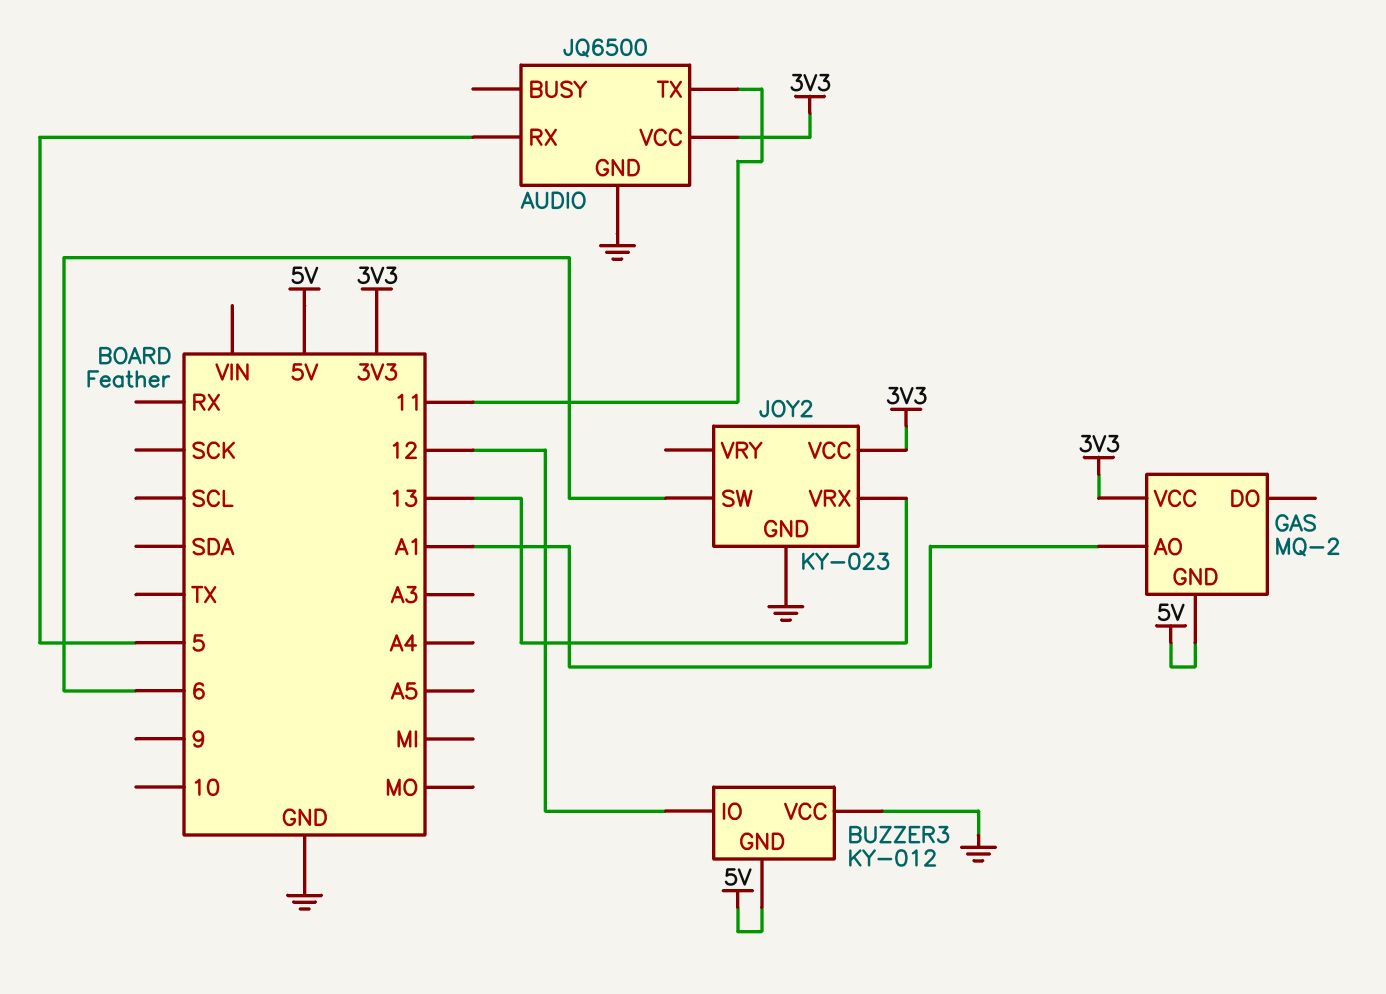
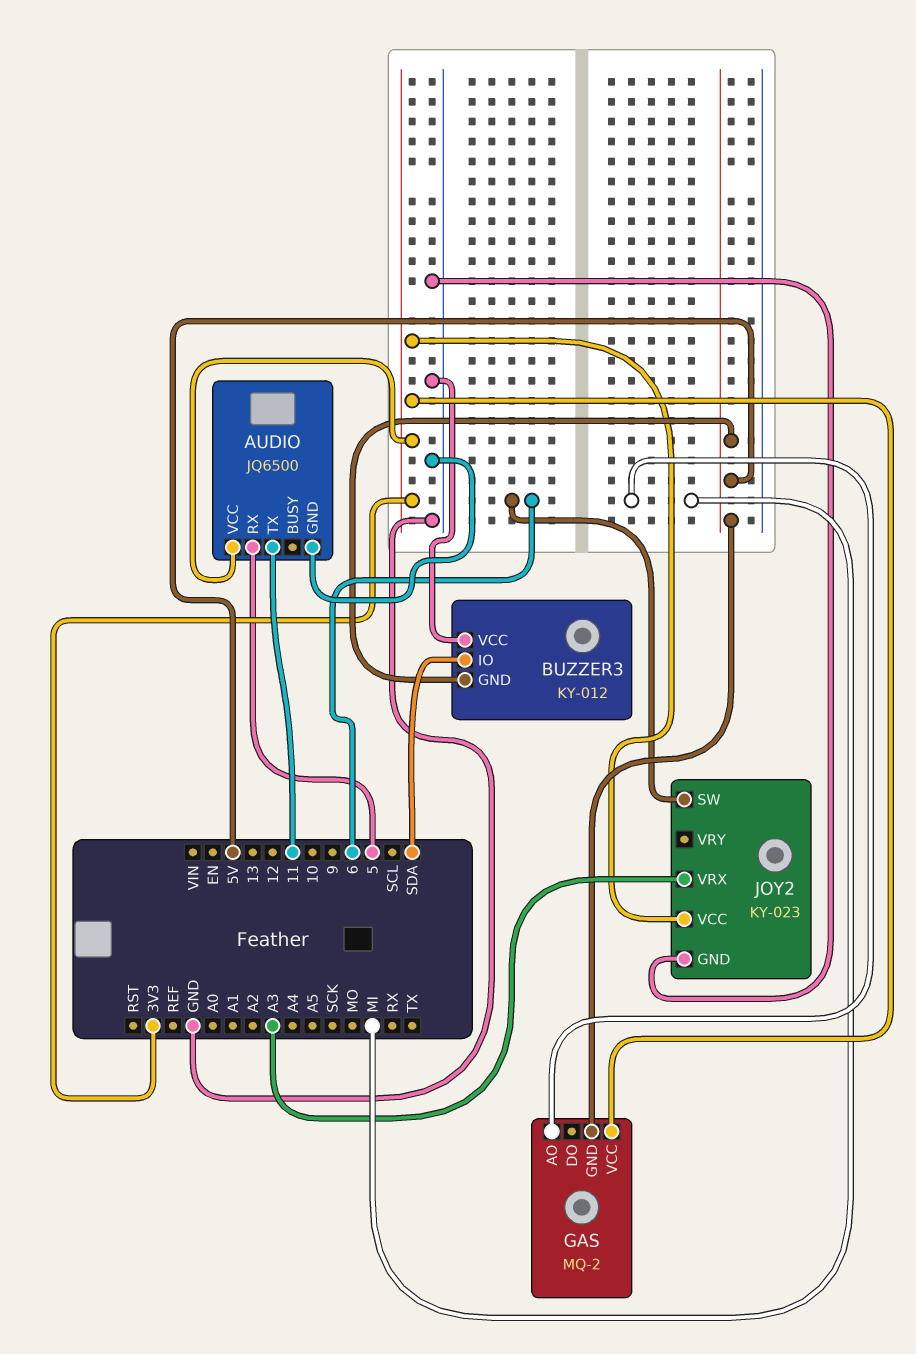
BUZZER3 pin IO: 12 -> SDA
GAS pin AO: A1 -> MI
JOY2 pin VRX: 13 -> A3

